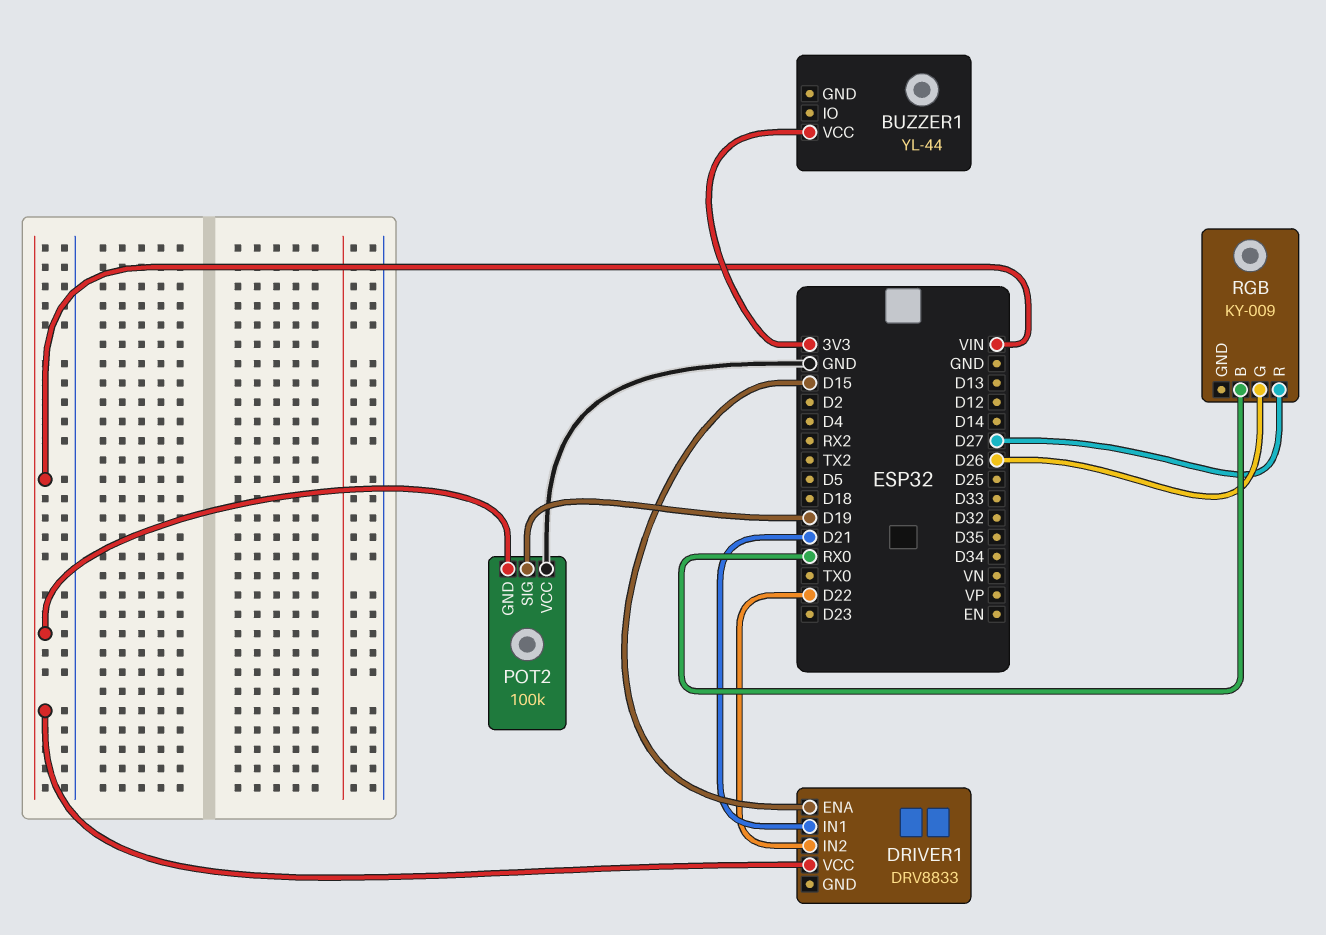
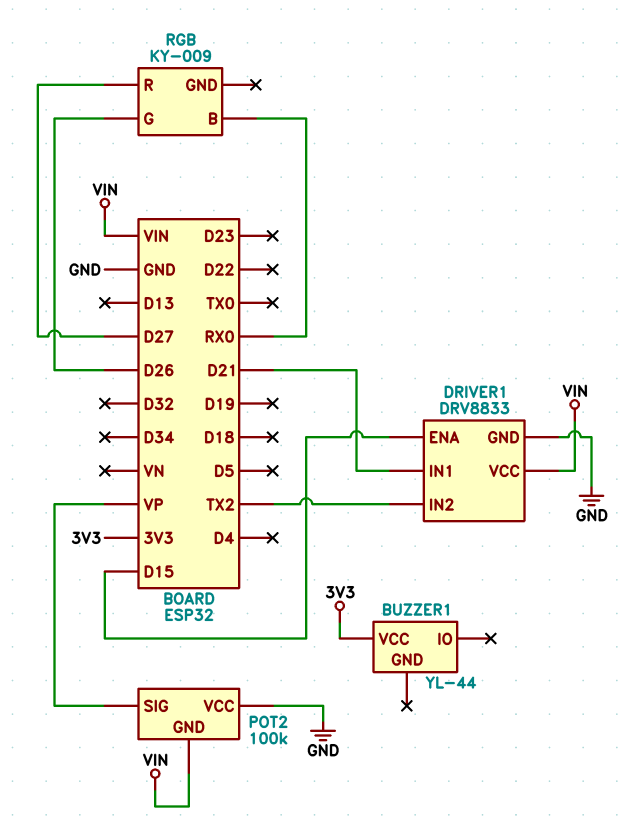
DRIVER1 pin GND: none -> GND
DRIVER1 pin IN2: D22 -> TX2
POT2 pin SIG: D19 -> VP

